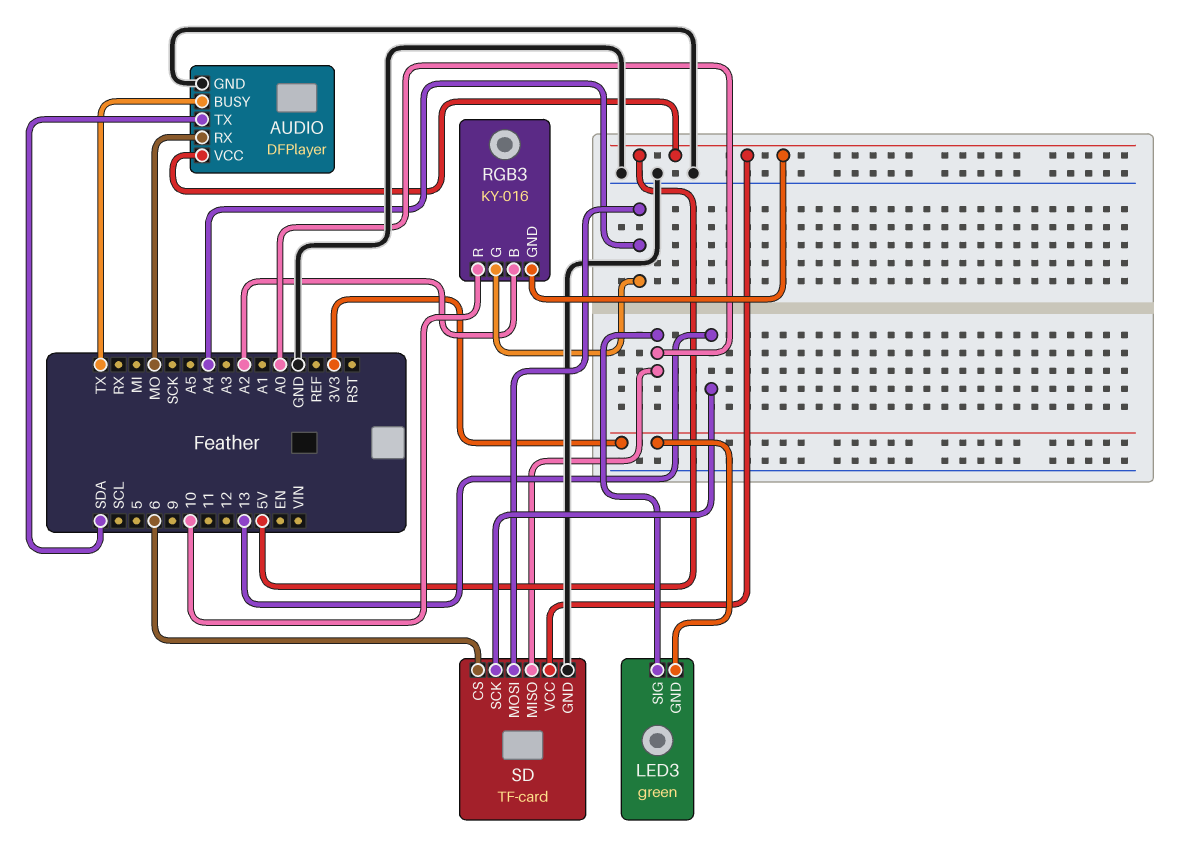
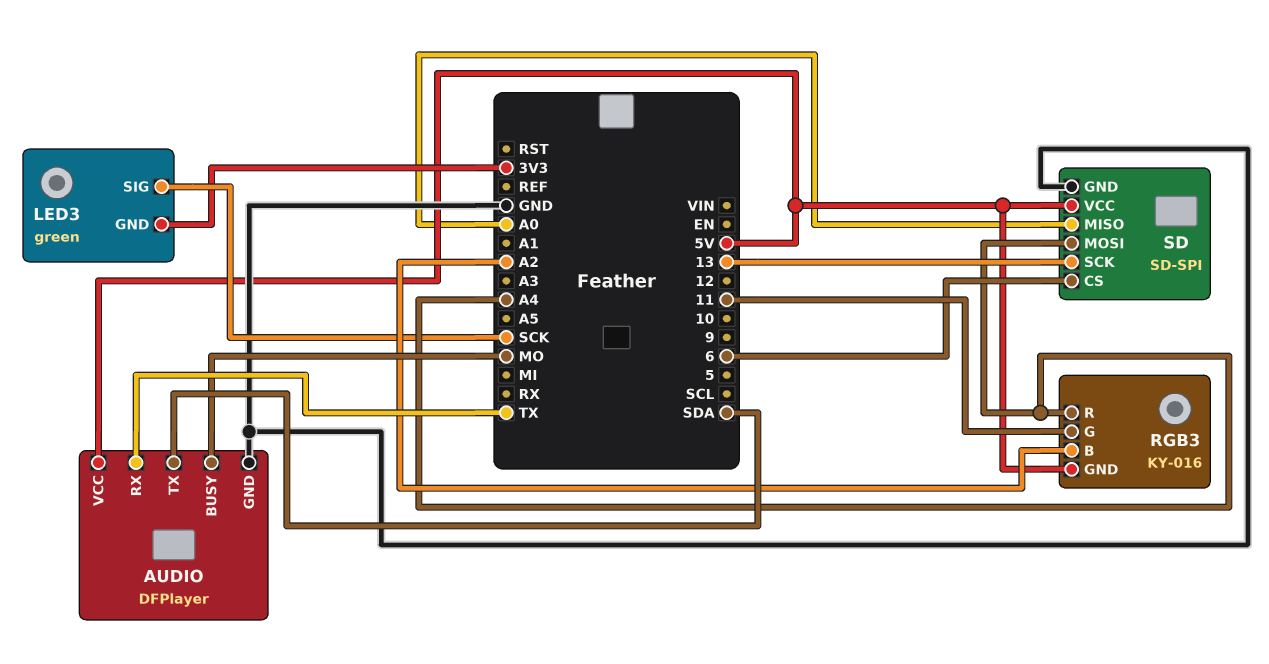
AUDIO pin BUSY: TX -> MO
AUDIO pin RX: MO -> TX
LED3 pin SIG: A0 -> SCK
RGB3 pin G: A4 -> 11
RGB3 pin R: 10 -> A4
SD: TF-card -> SD-SPI

